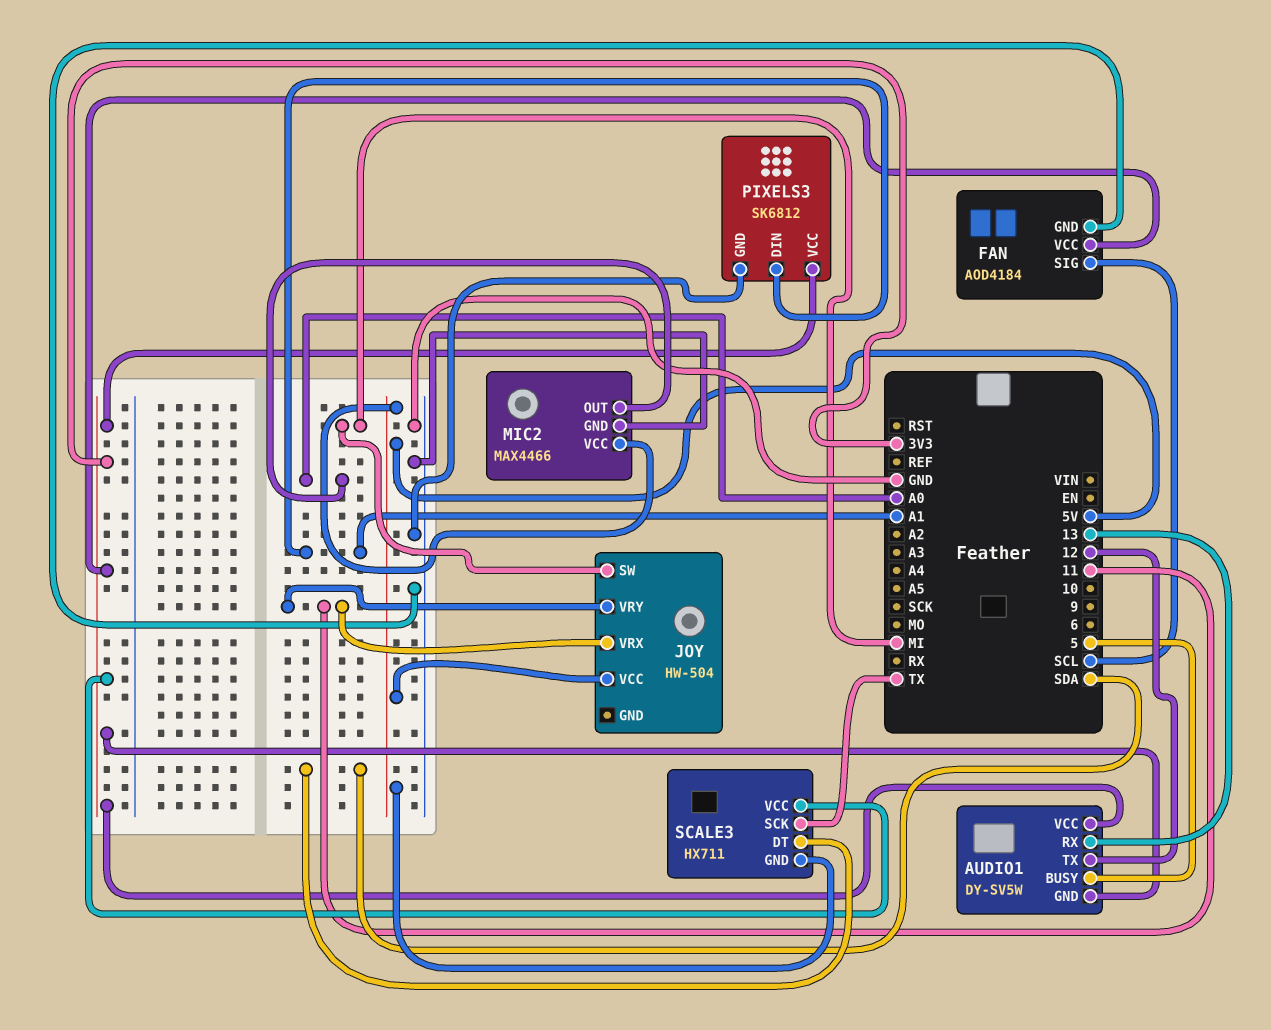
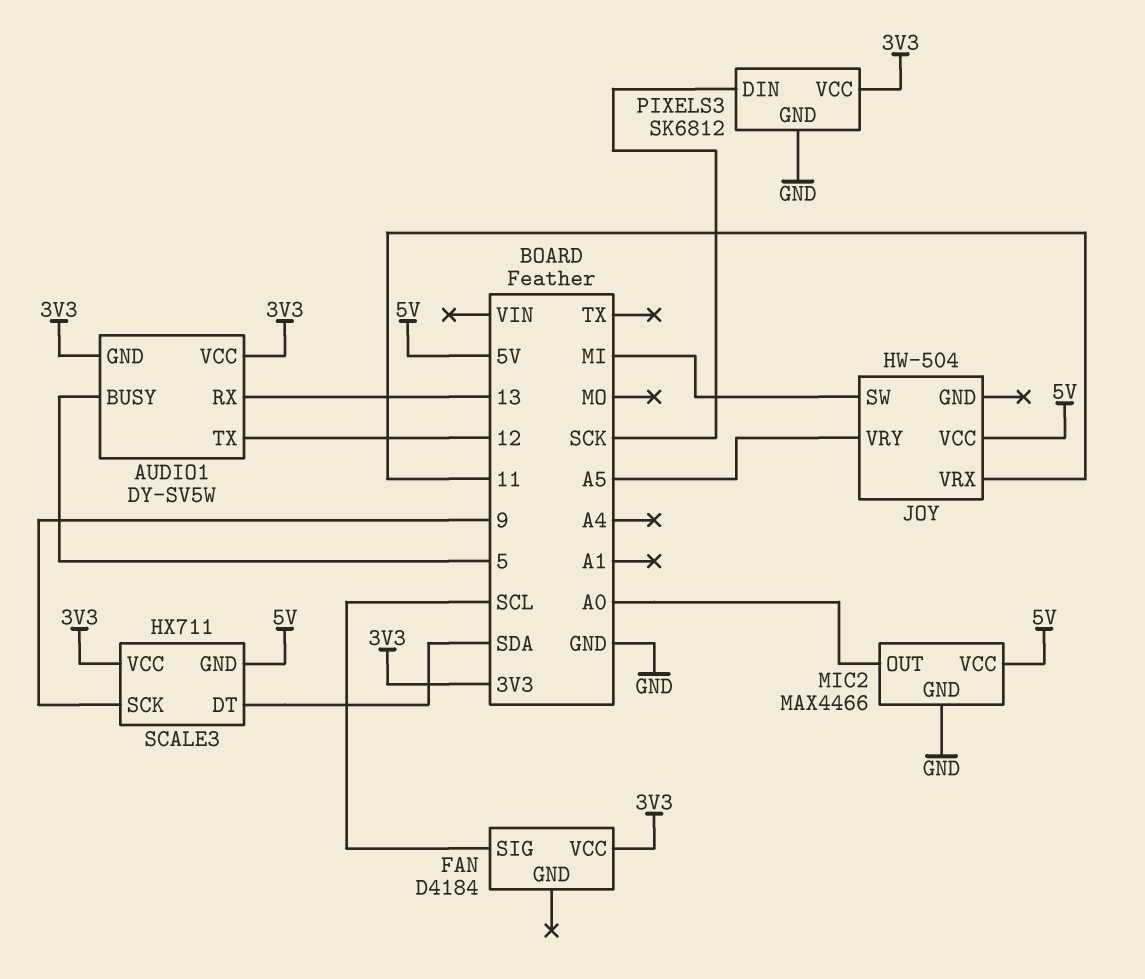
FAN: AOD4184 -> D4184
FAN pin GND: GND -> none
JOY pin VRY: 11 -> A5
PIXELS3 pin DIN: A1 -> SCK
SCALE3 pin SCK: TX -> 9

